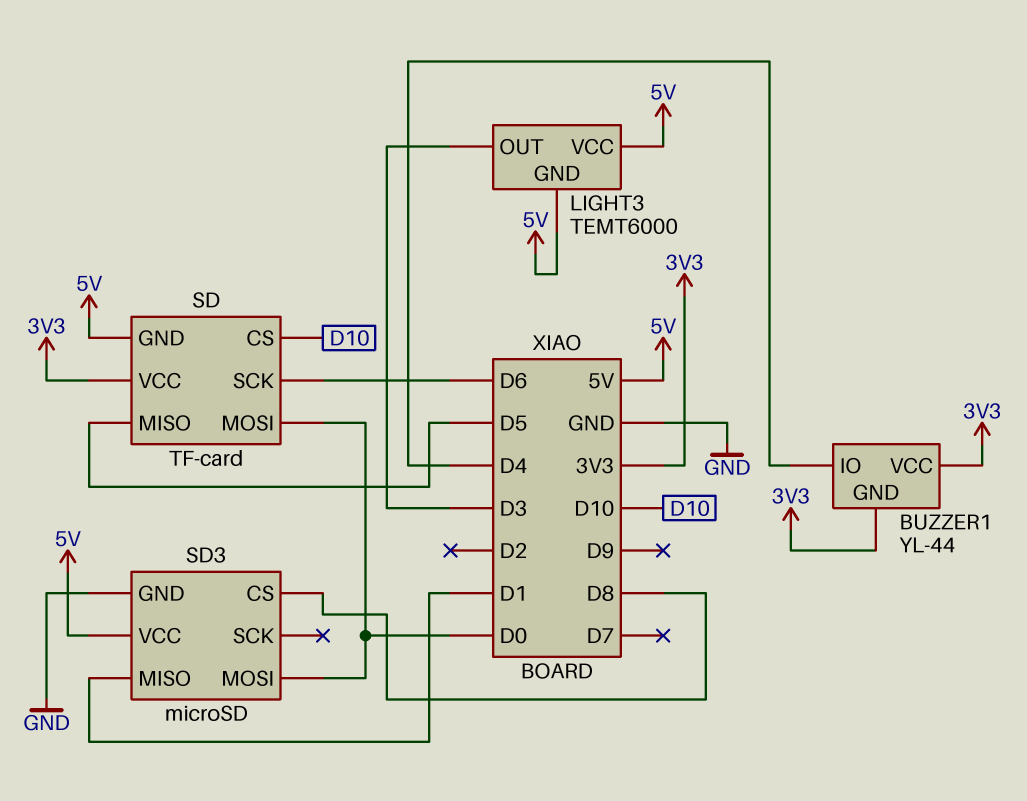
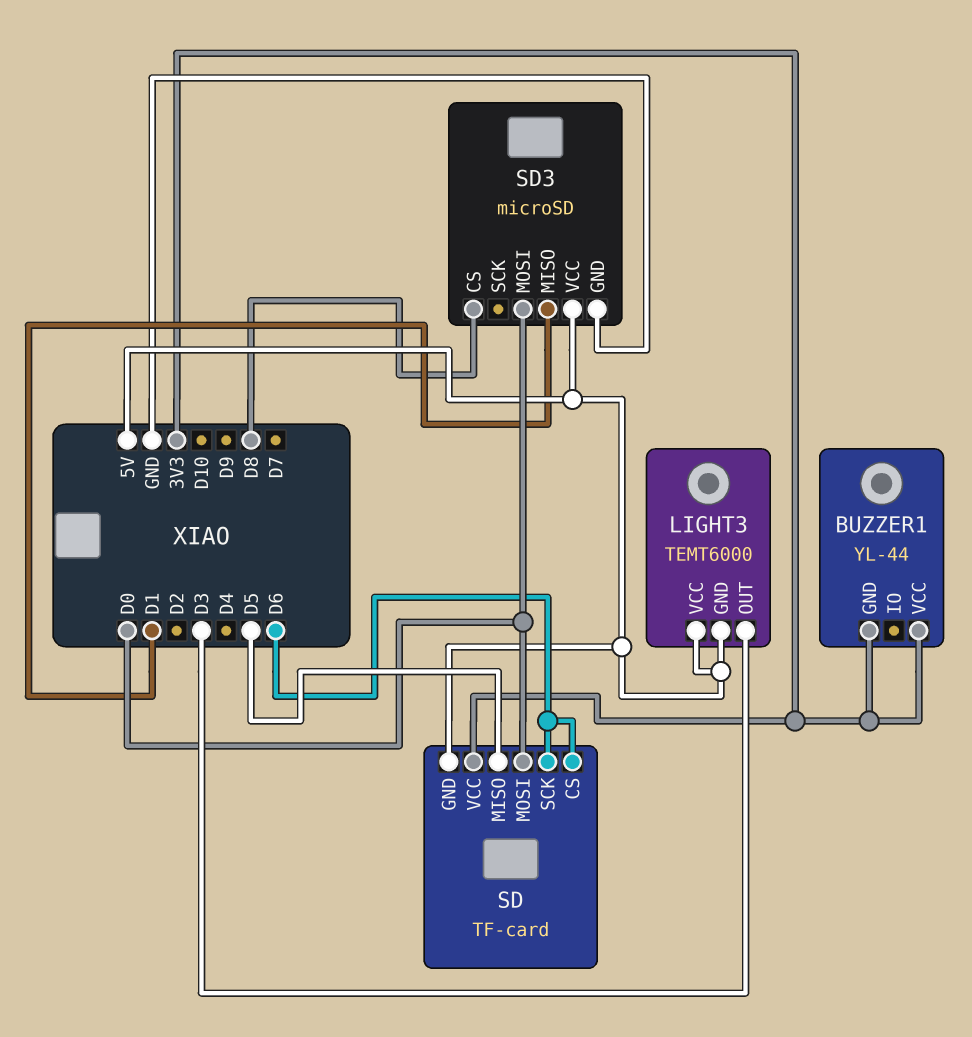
BUZZER1 pin IO: D4 -> none
SD pin CS: D10 -> D6

